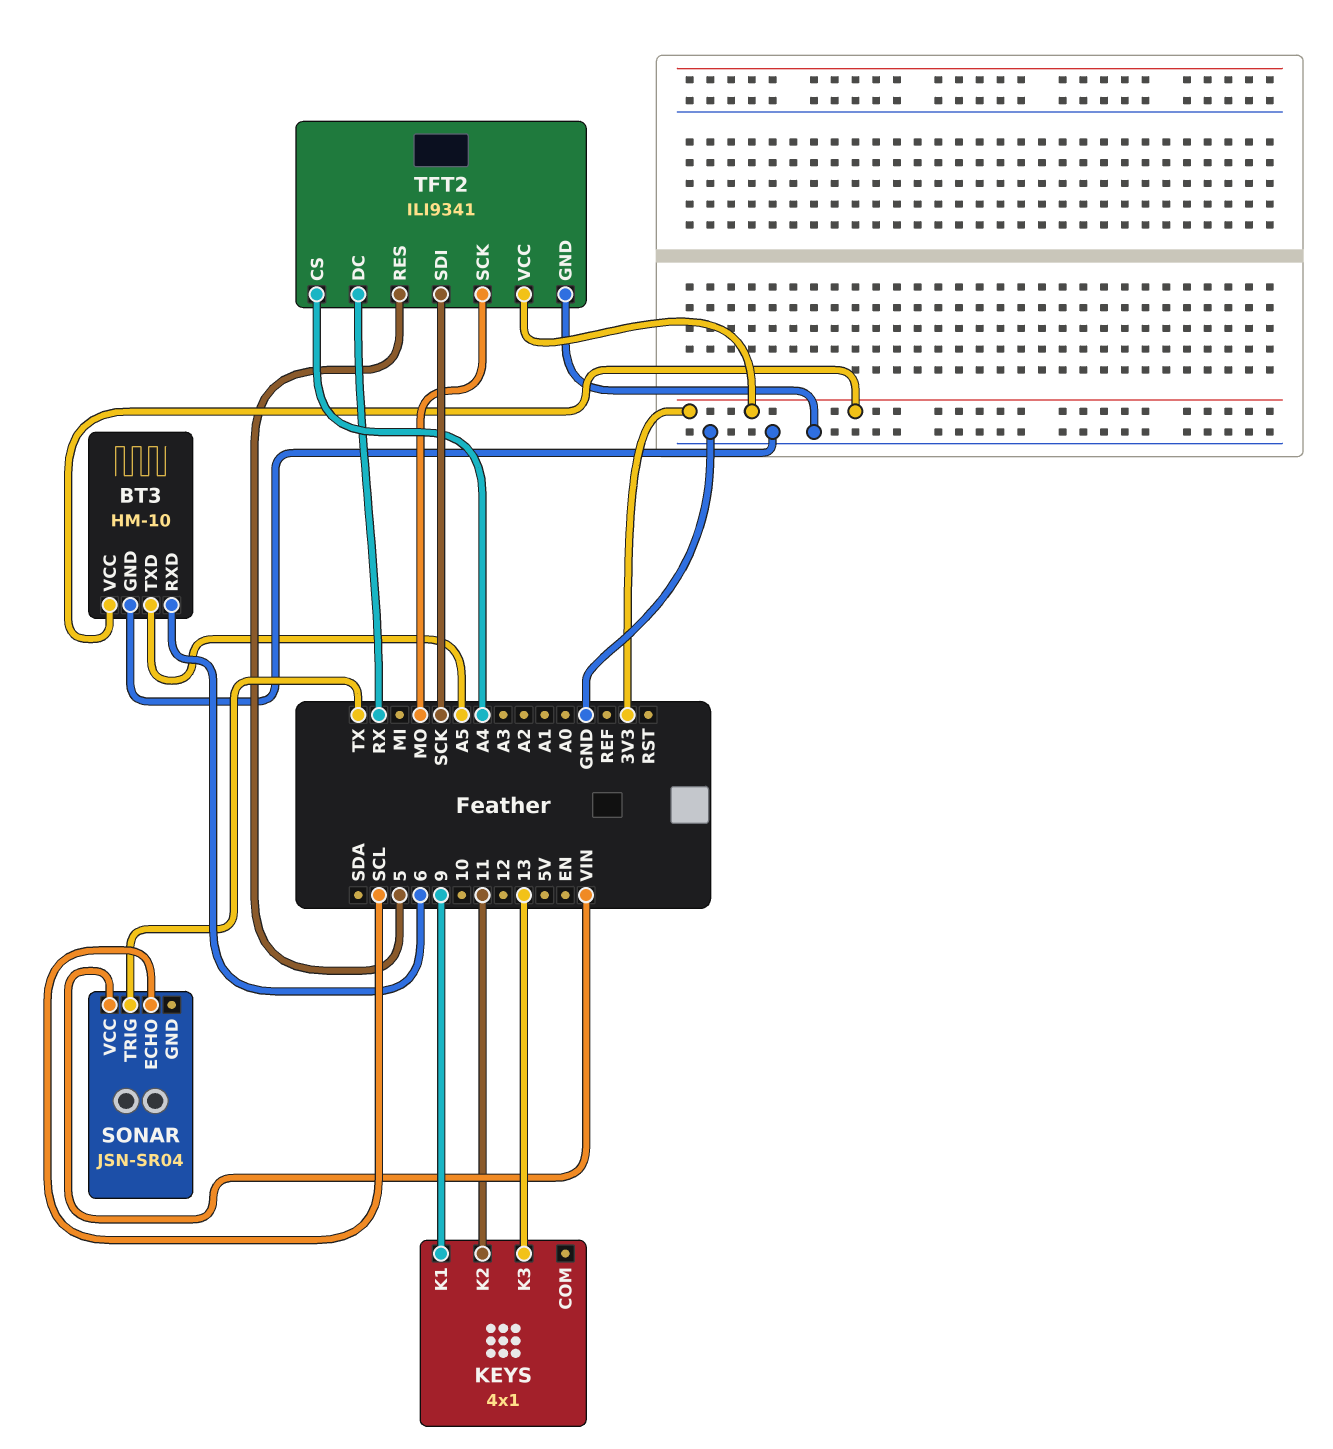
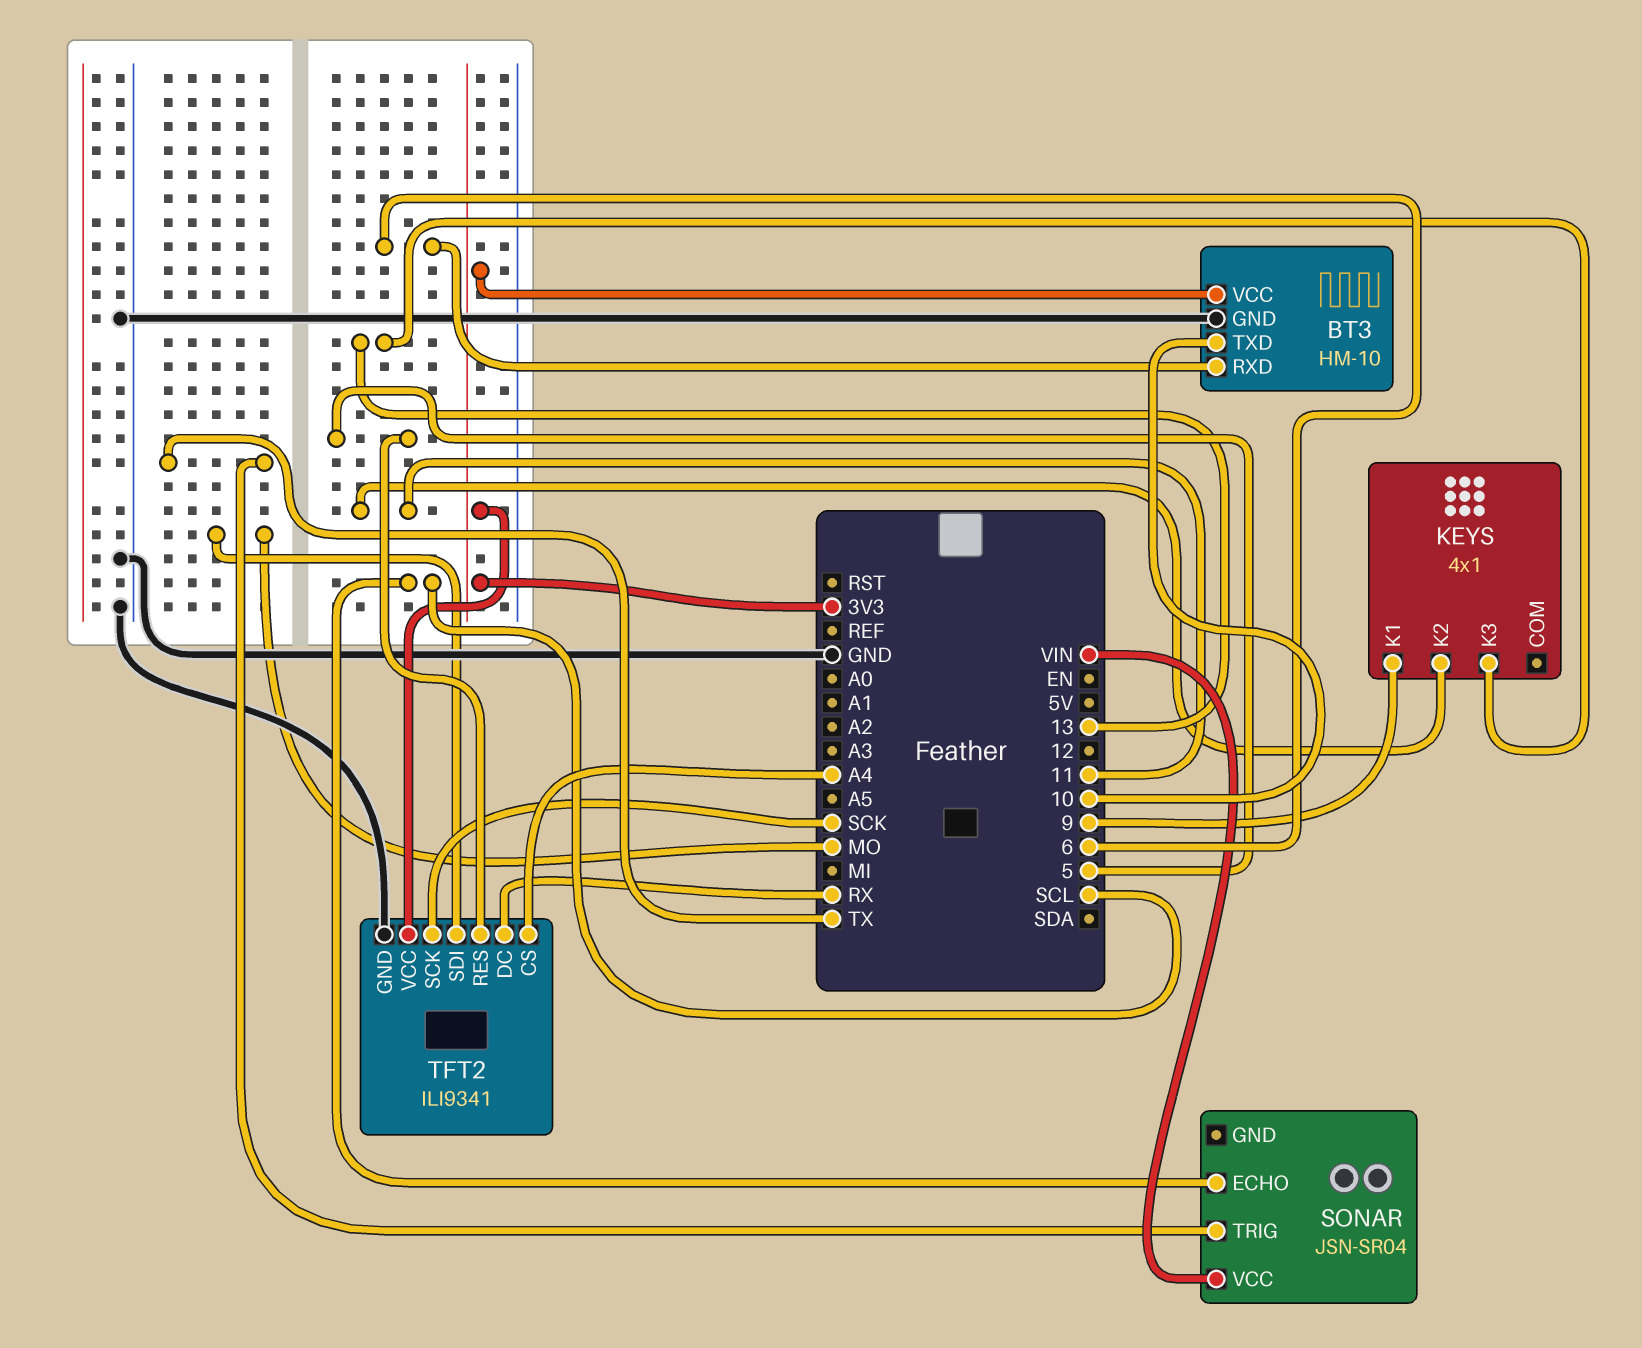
BT3 pin TXD: A5 -> 10
TFT2 pin SCK: MO -> SCK
TFT2 pin SDI: SCK -> MO

